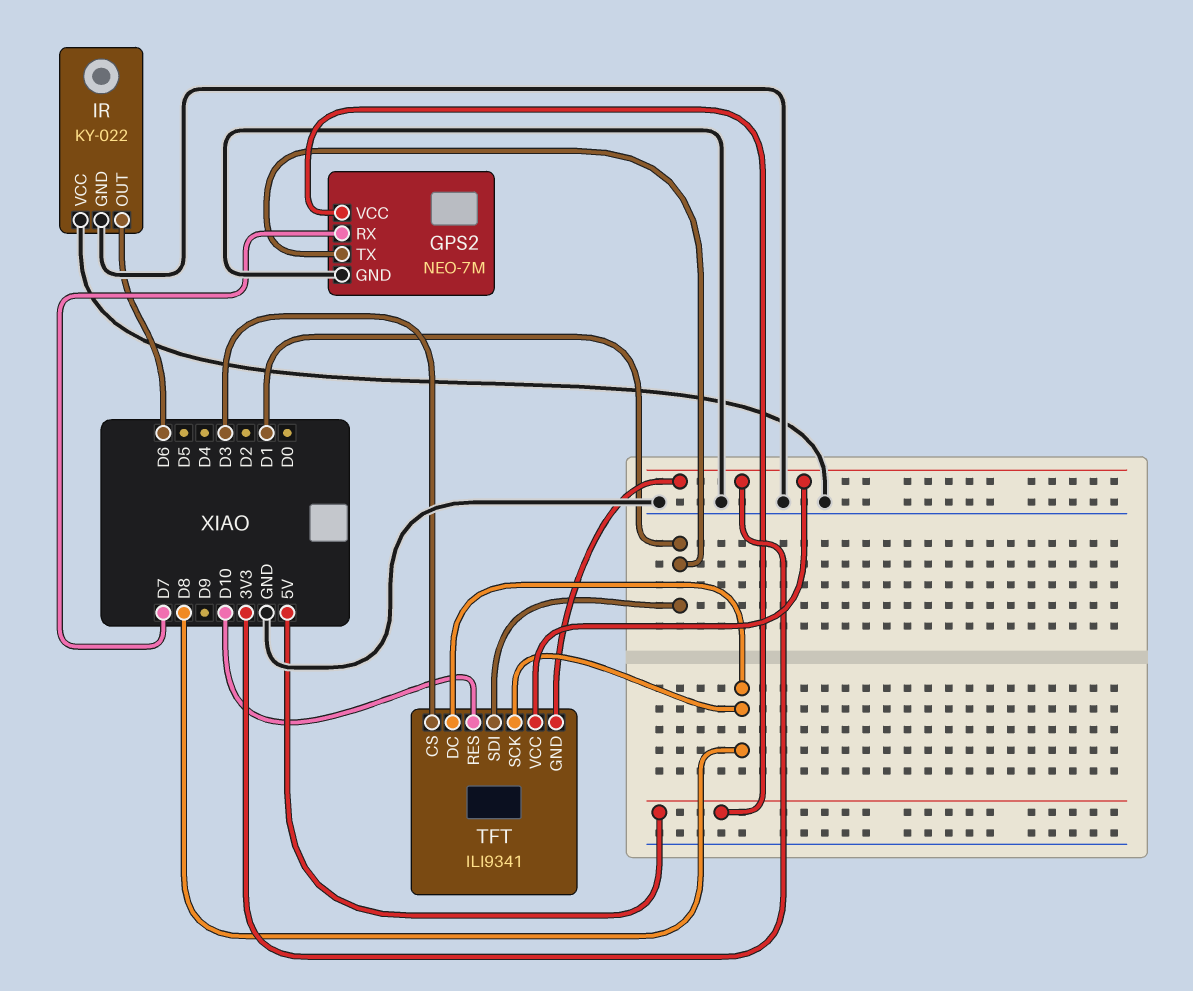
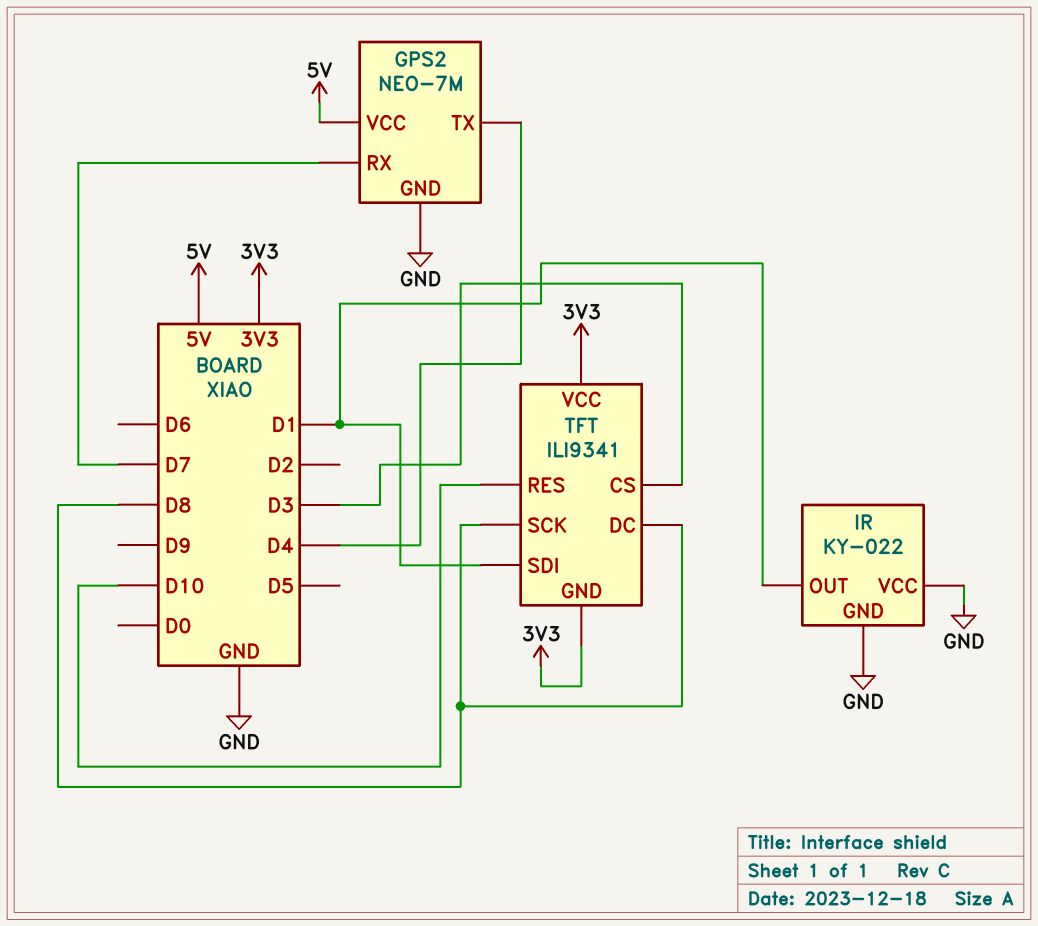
GPS2 pin TX: D1 -> D4
IR pin OUT: D6 -> D1

